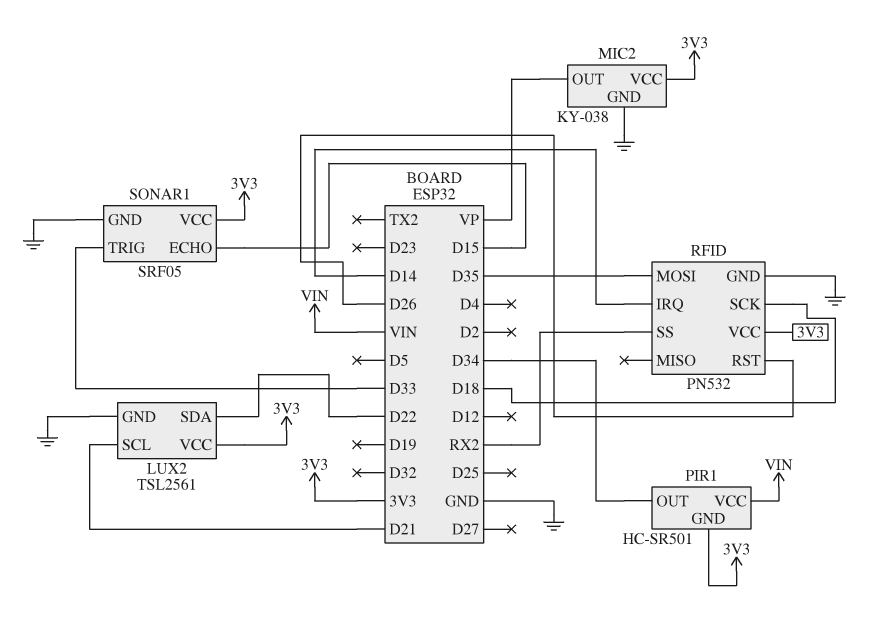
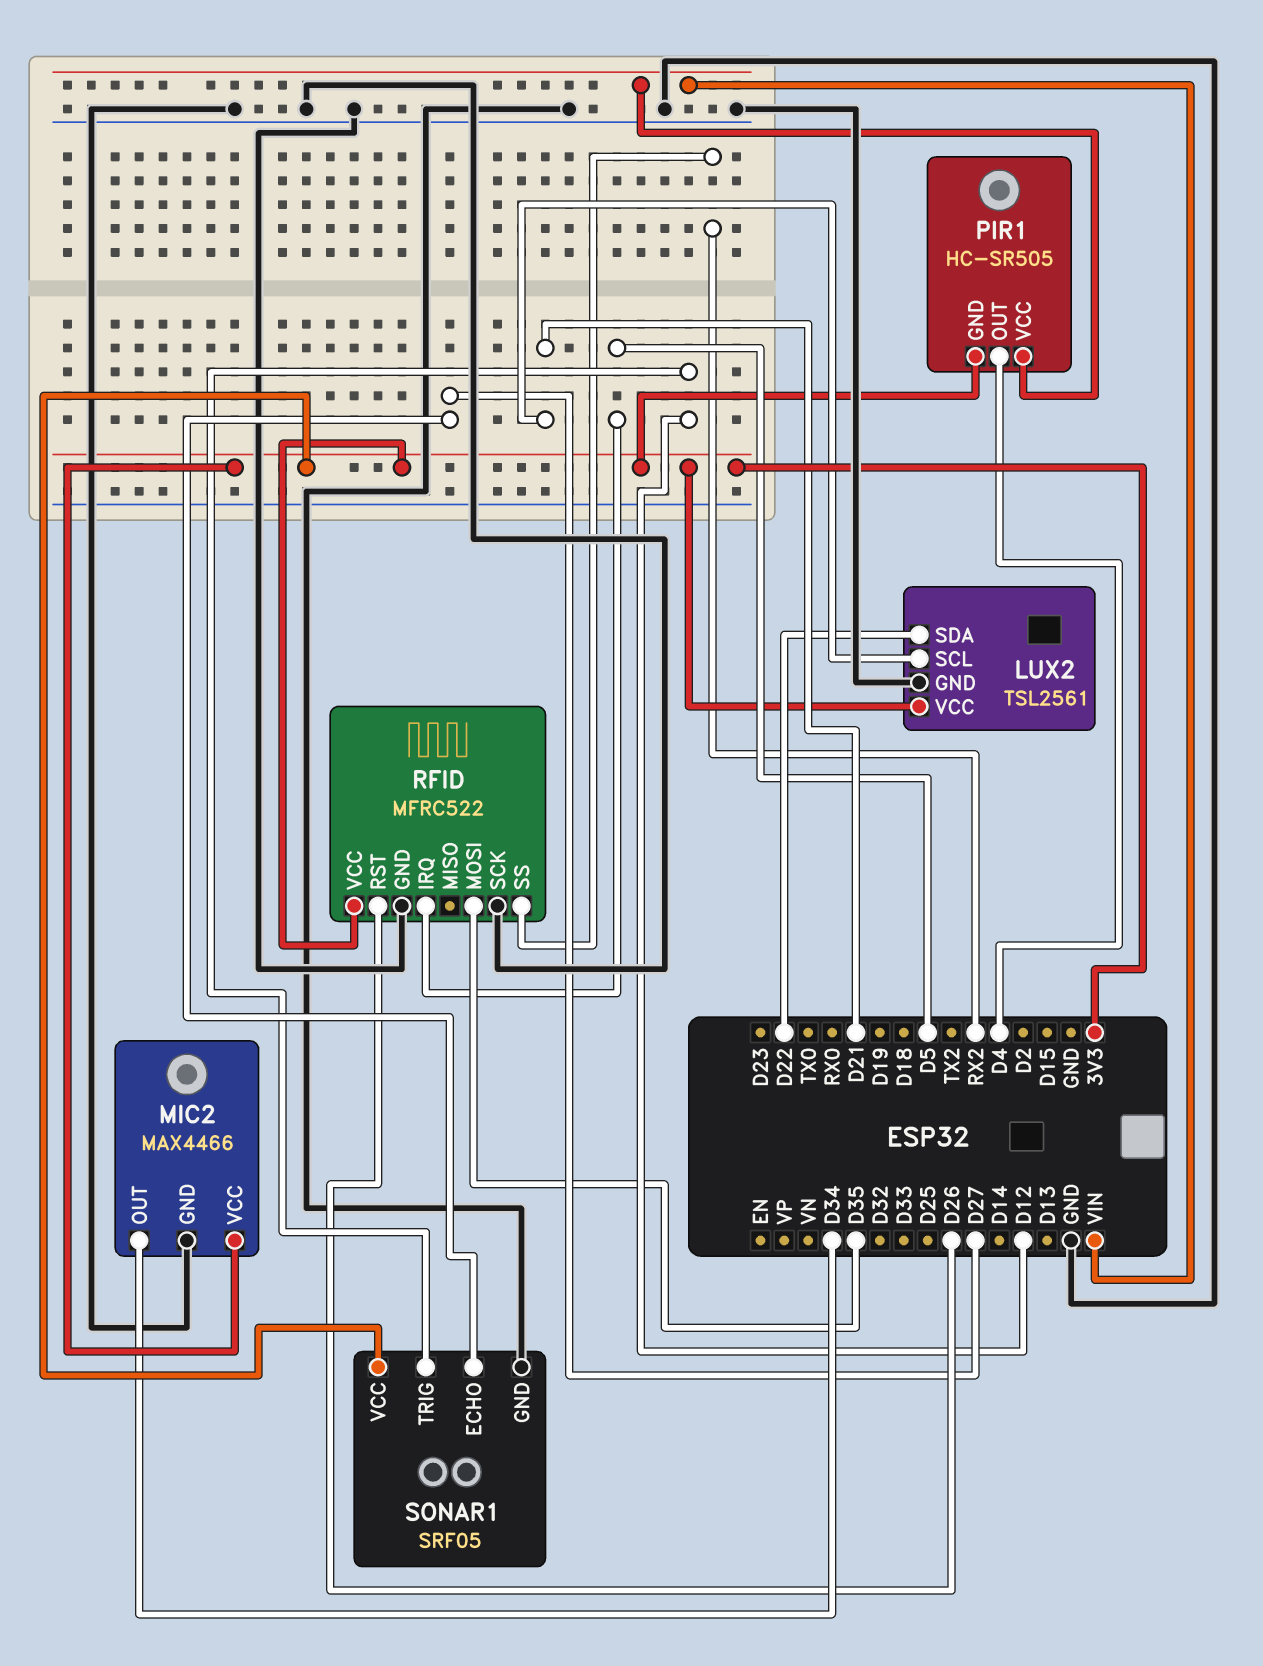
MIC2: KY-038 -> MAX4466
MIC2 pin OUT: VP -> D34
PIR1: HC-SR501 -> HC-SR505
PIR1 pin OUT: D34 -> D4
RFID: PN532 -> MFRC522
RFID pin IRQ: D14 -> D5
RFID pin SCK: D18 -> GND
SONAR1 pin ECHO: D15 -> D27
SONAR1 pin TRIG: D33 -> D12

